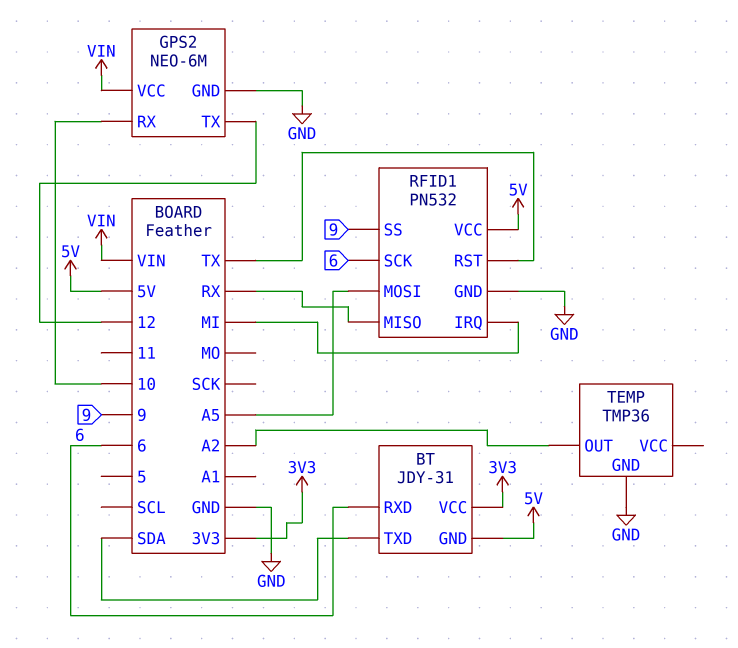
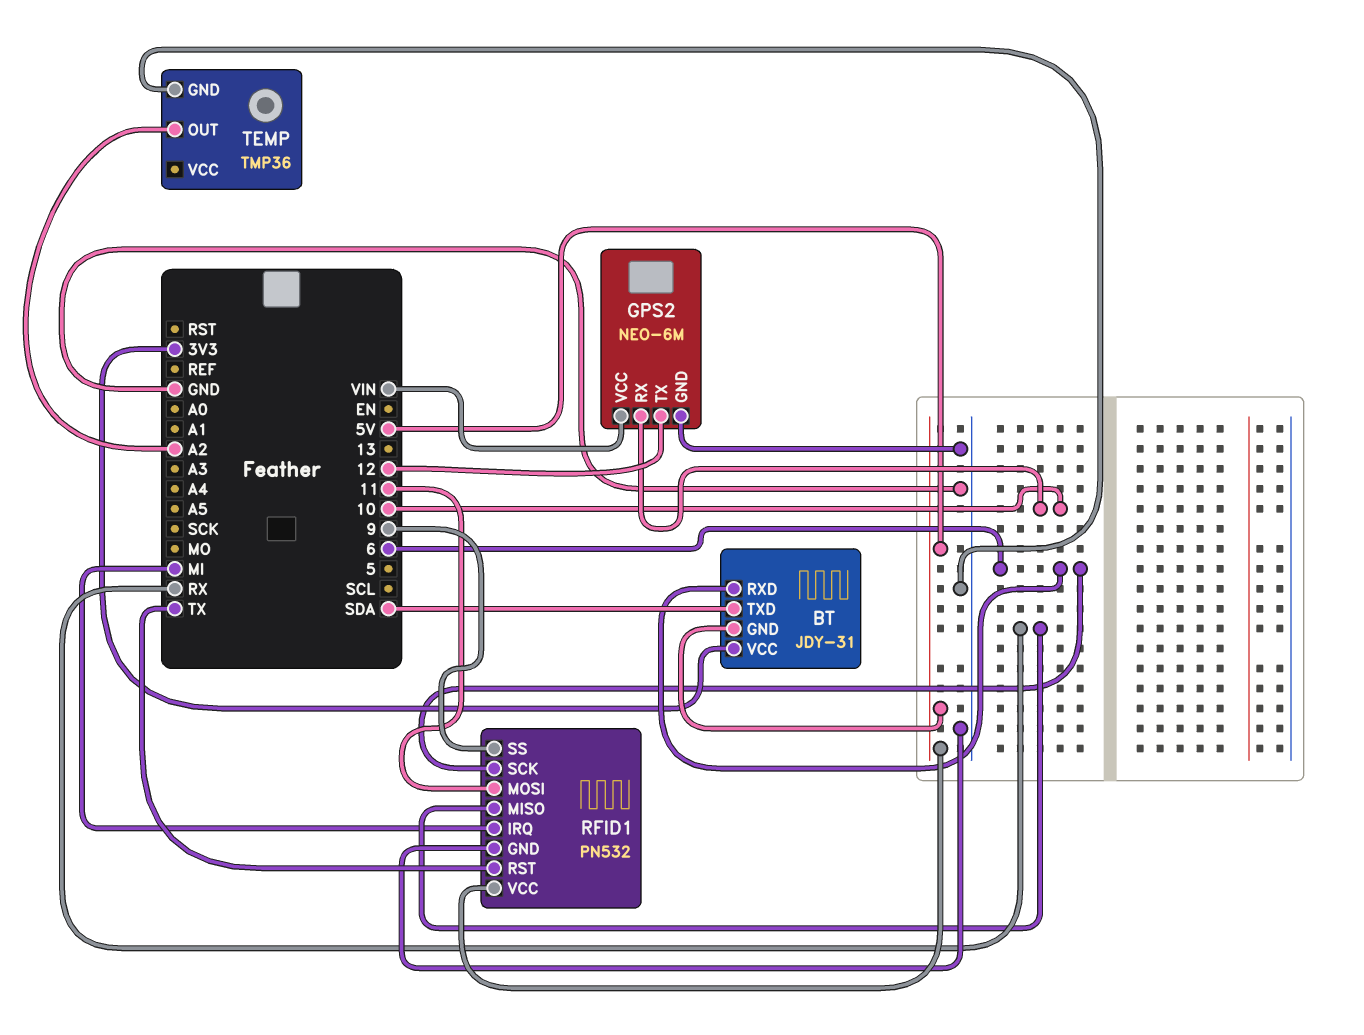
RFID1 pin MOSI: A5 -> 11

